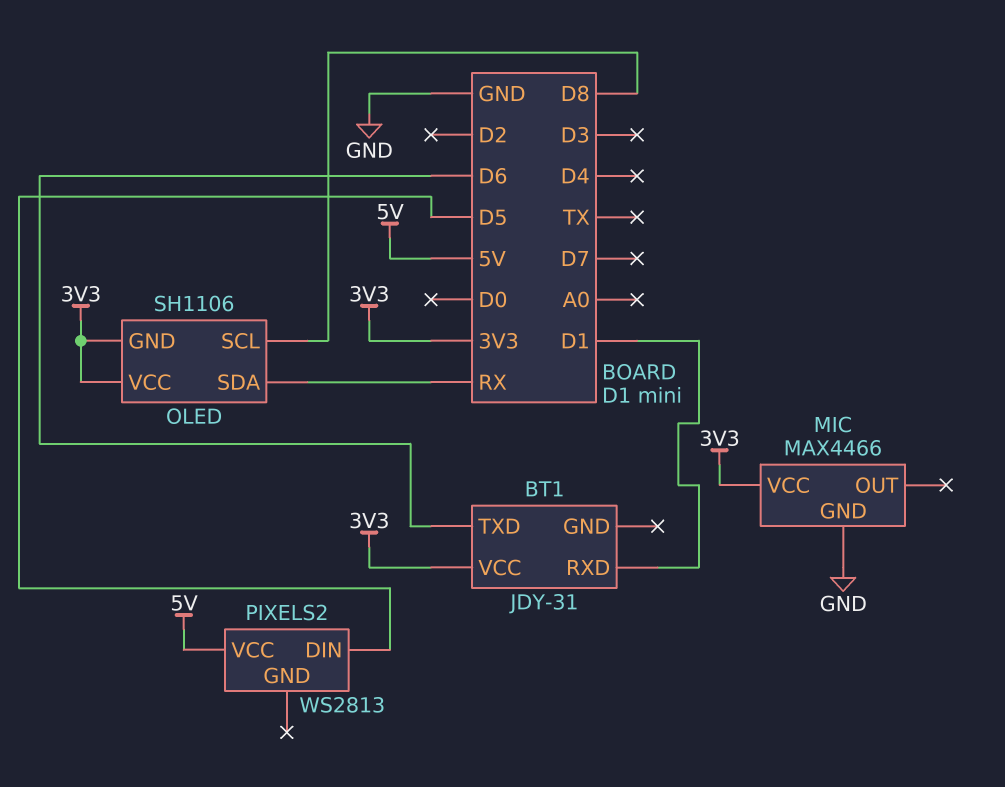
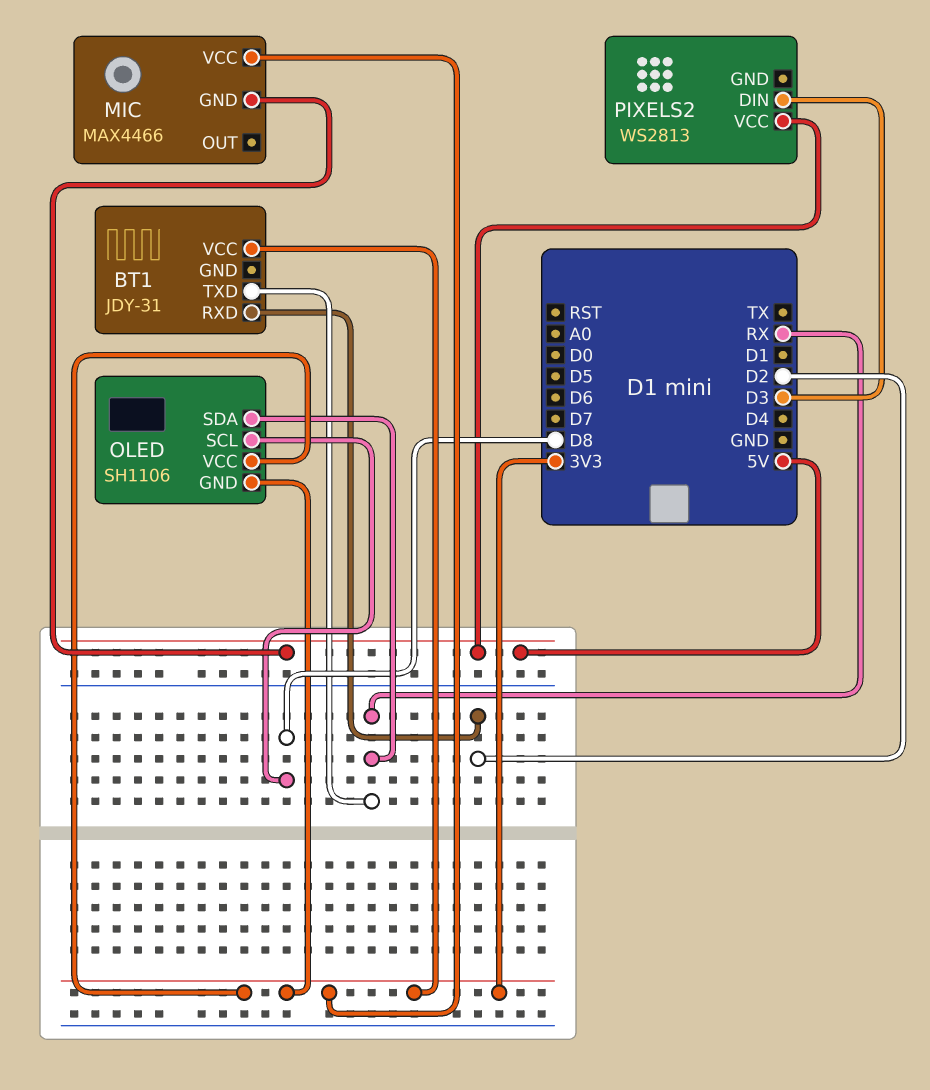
BT1 pin RXD: D1 -> D2
BT1 pin TXD: D6 -> RX
MIC pin GND: GND -> 5V
PIXELS2 pin DIN: D5 -> D3

